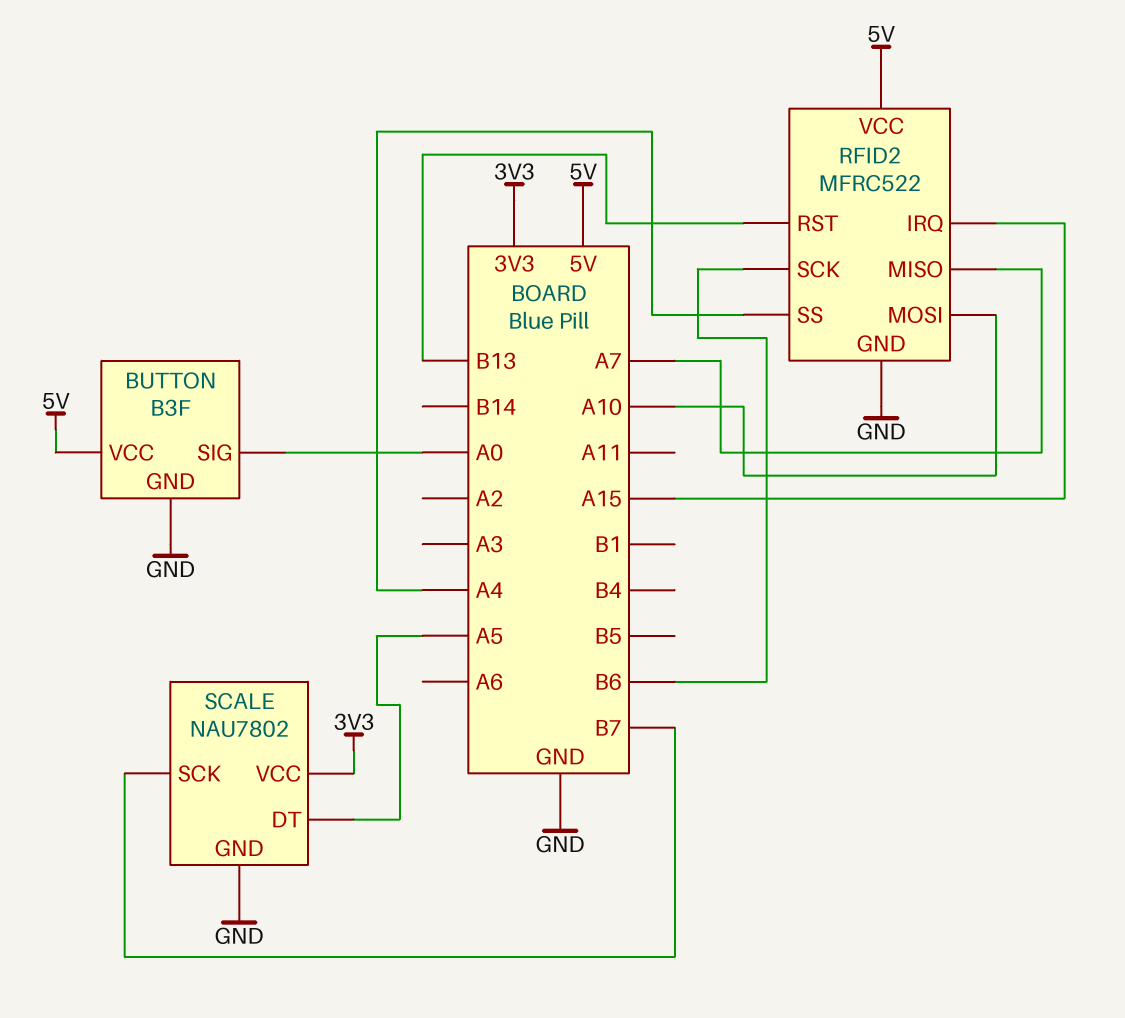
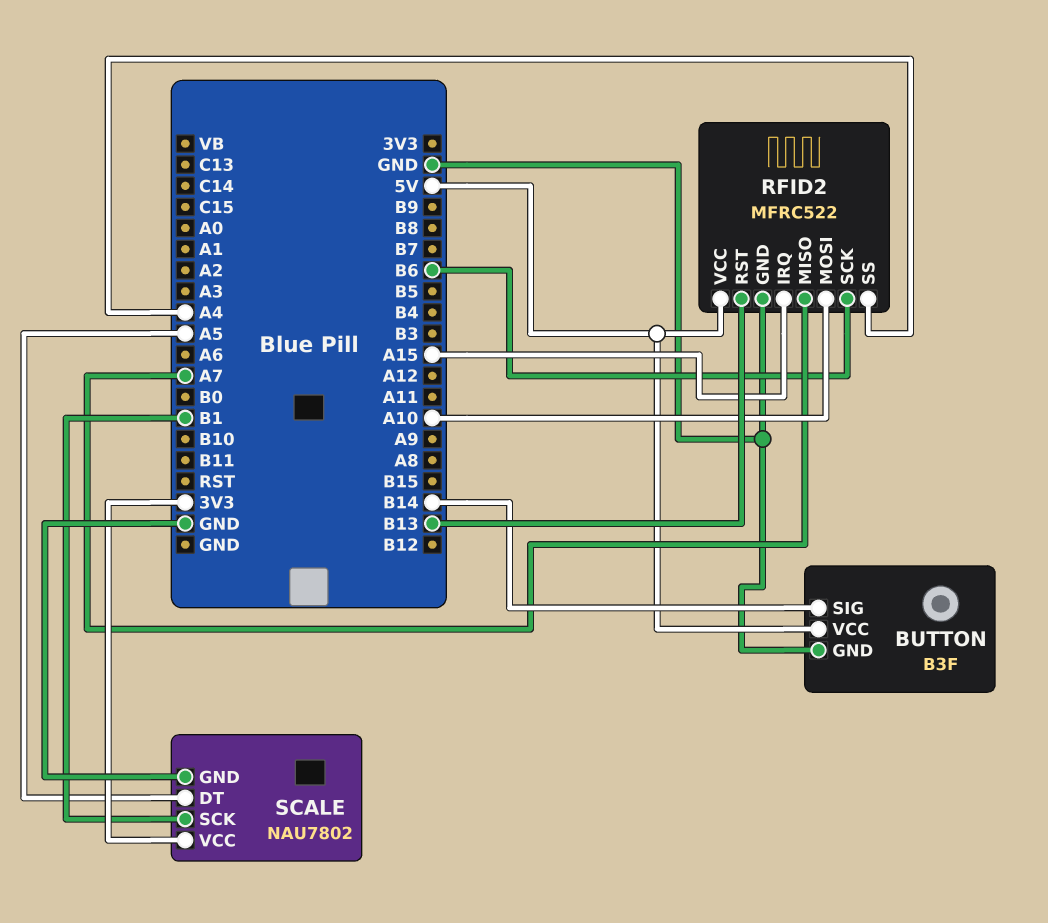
BUTTON pin SIG: A0 -> B14
SCALE pin SCK: B7 -> B1

